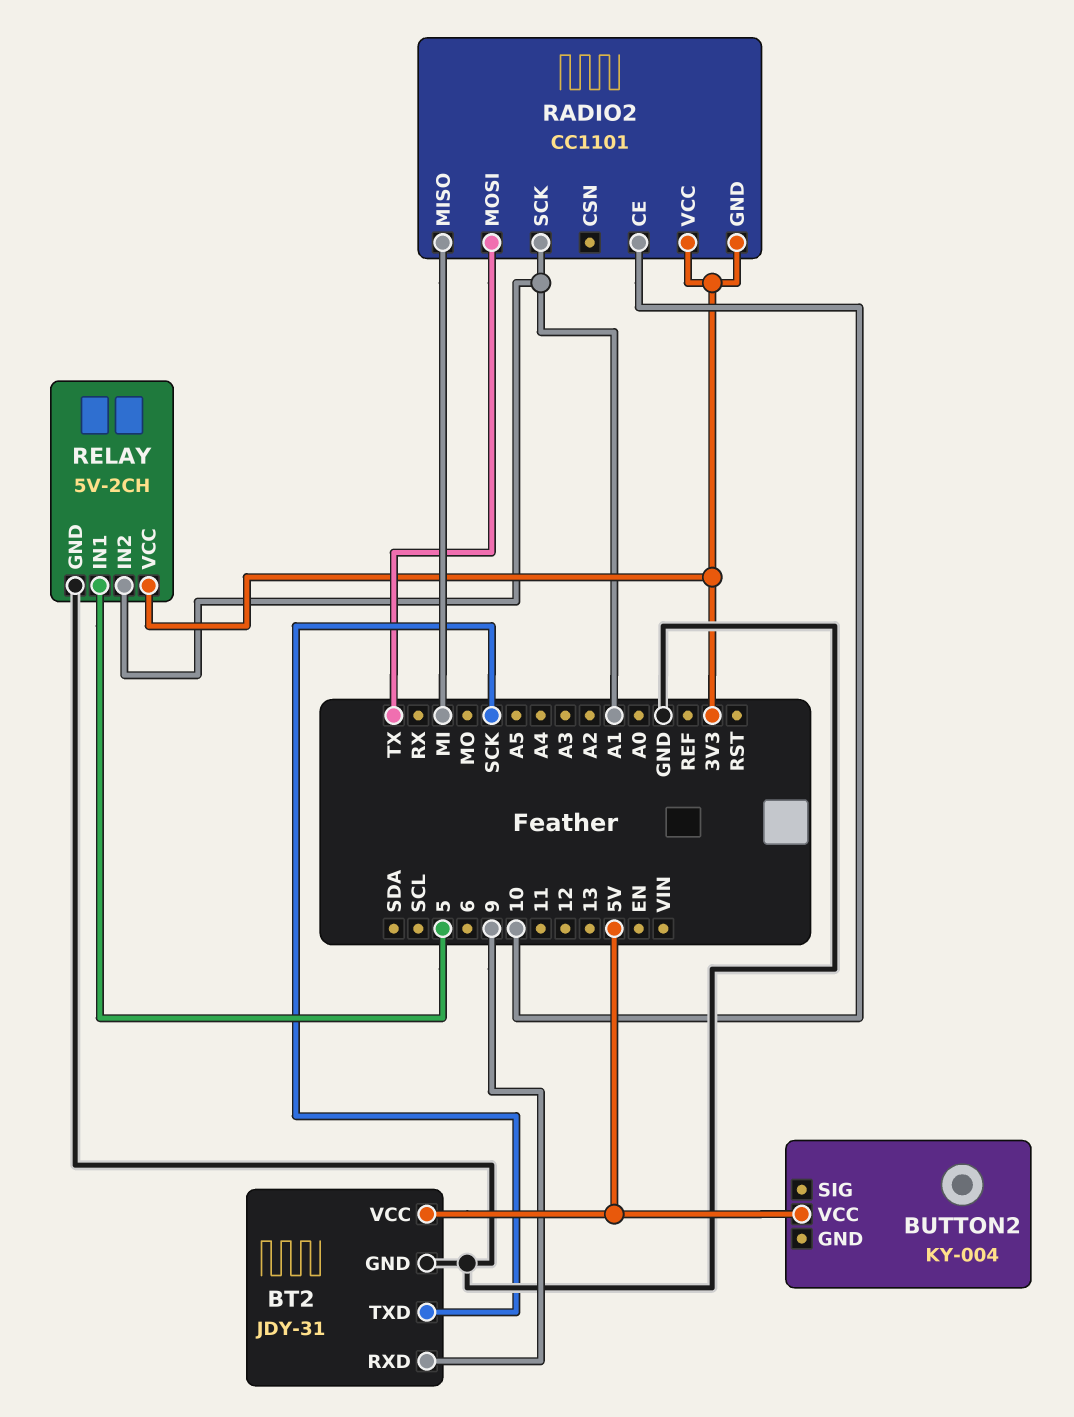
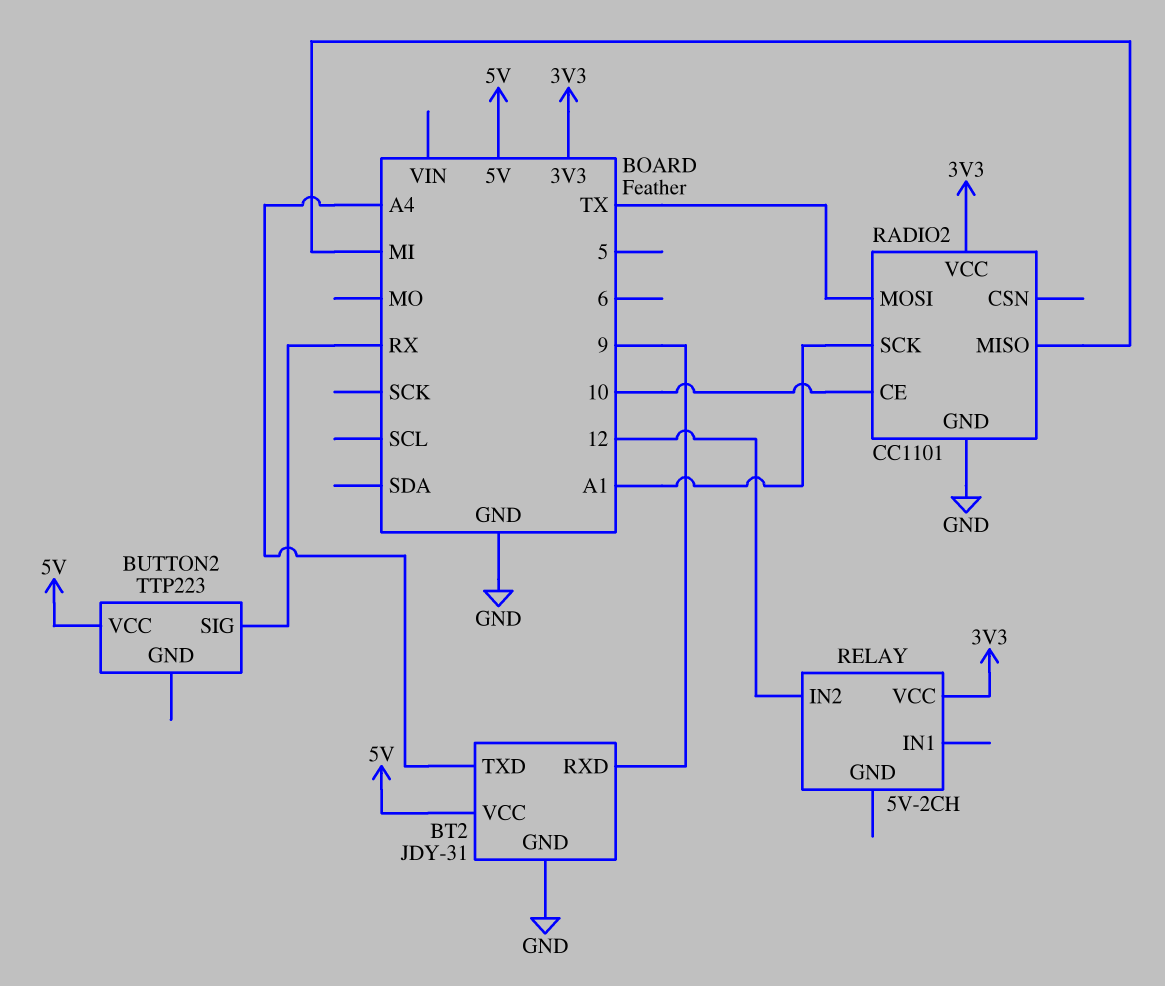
BT2 pin TXD: SCK -> A4
BUTTON2: KY-004 -> TTP223
BUTTON2 pin SIG: none -> RX
RADIO2 pin GND: 3V3 -> GND
RELAY pin GND: GND -> none
RELAY pin IN1: 5 -> none
RELAY pin IN2: A1 -> 12

